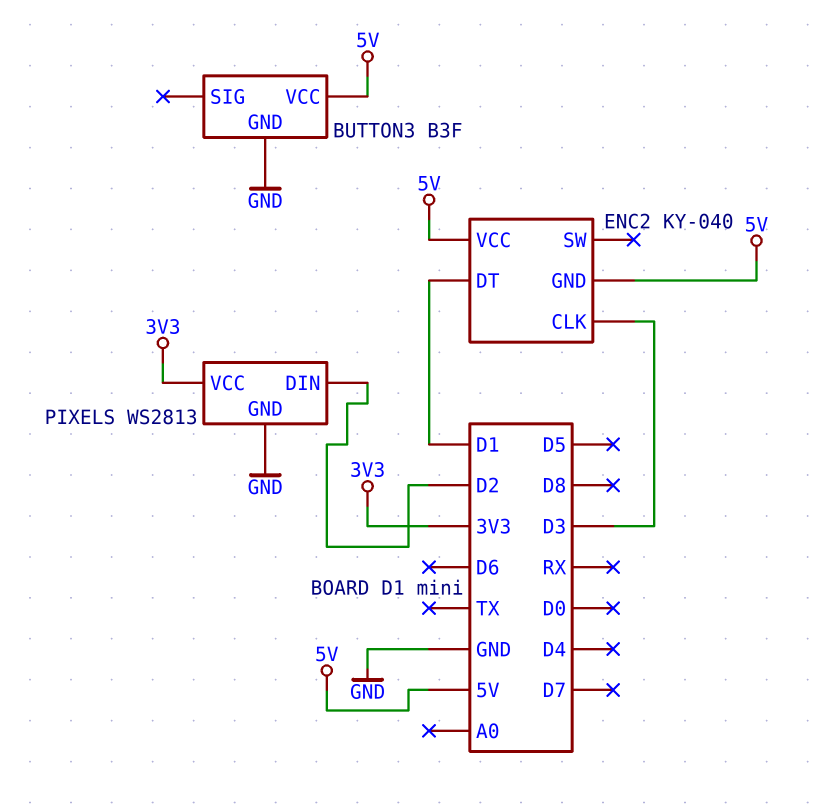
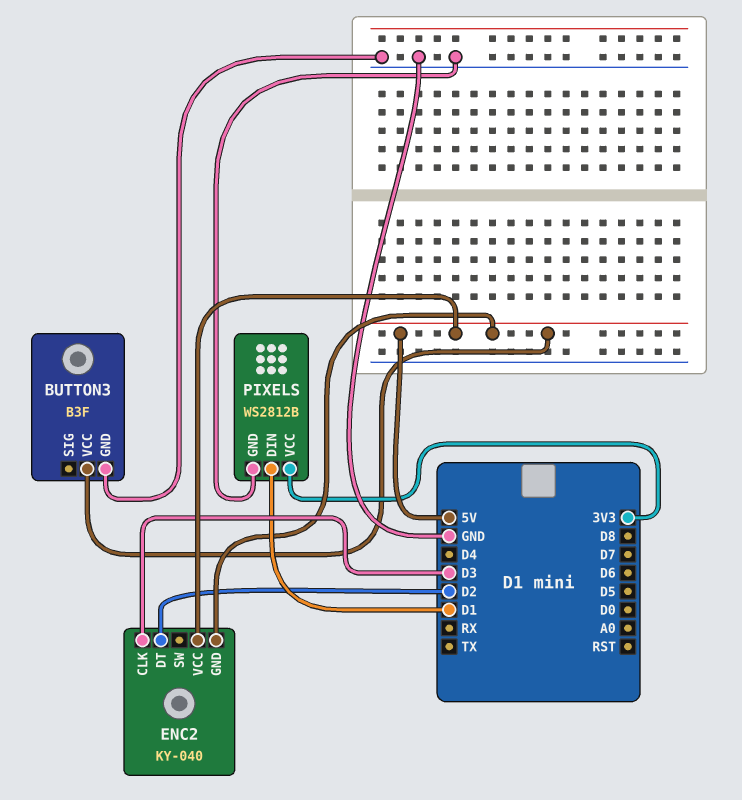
ENC2 pin DT: D1 -> D2
PIXELS: WS2813 -> WS2812B
PIXELS pin DIN: D2 -> D1

